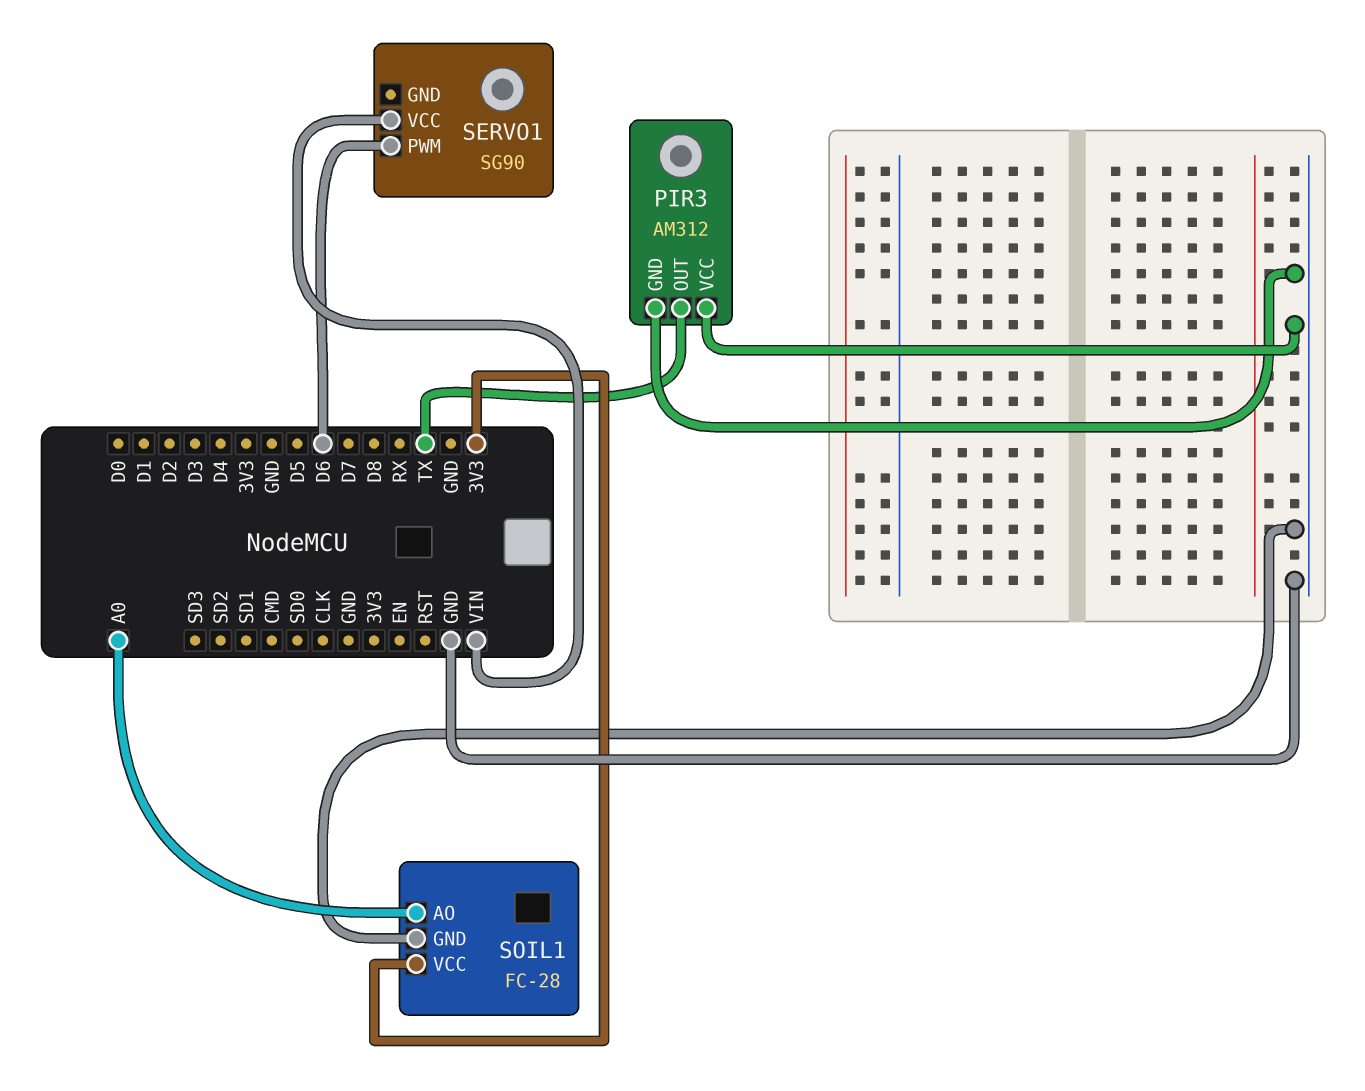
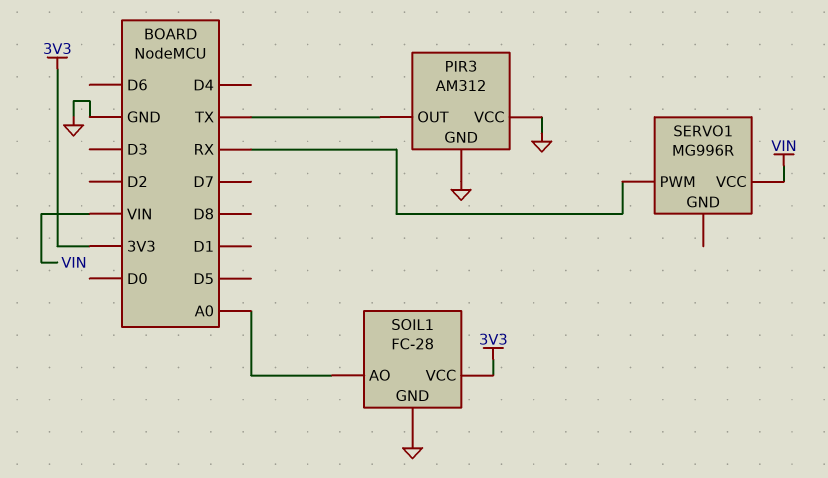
SERVO1: SG90 -> MG996R
SERVO1 pin PWM: D6 -> RX

